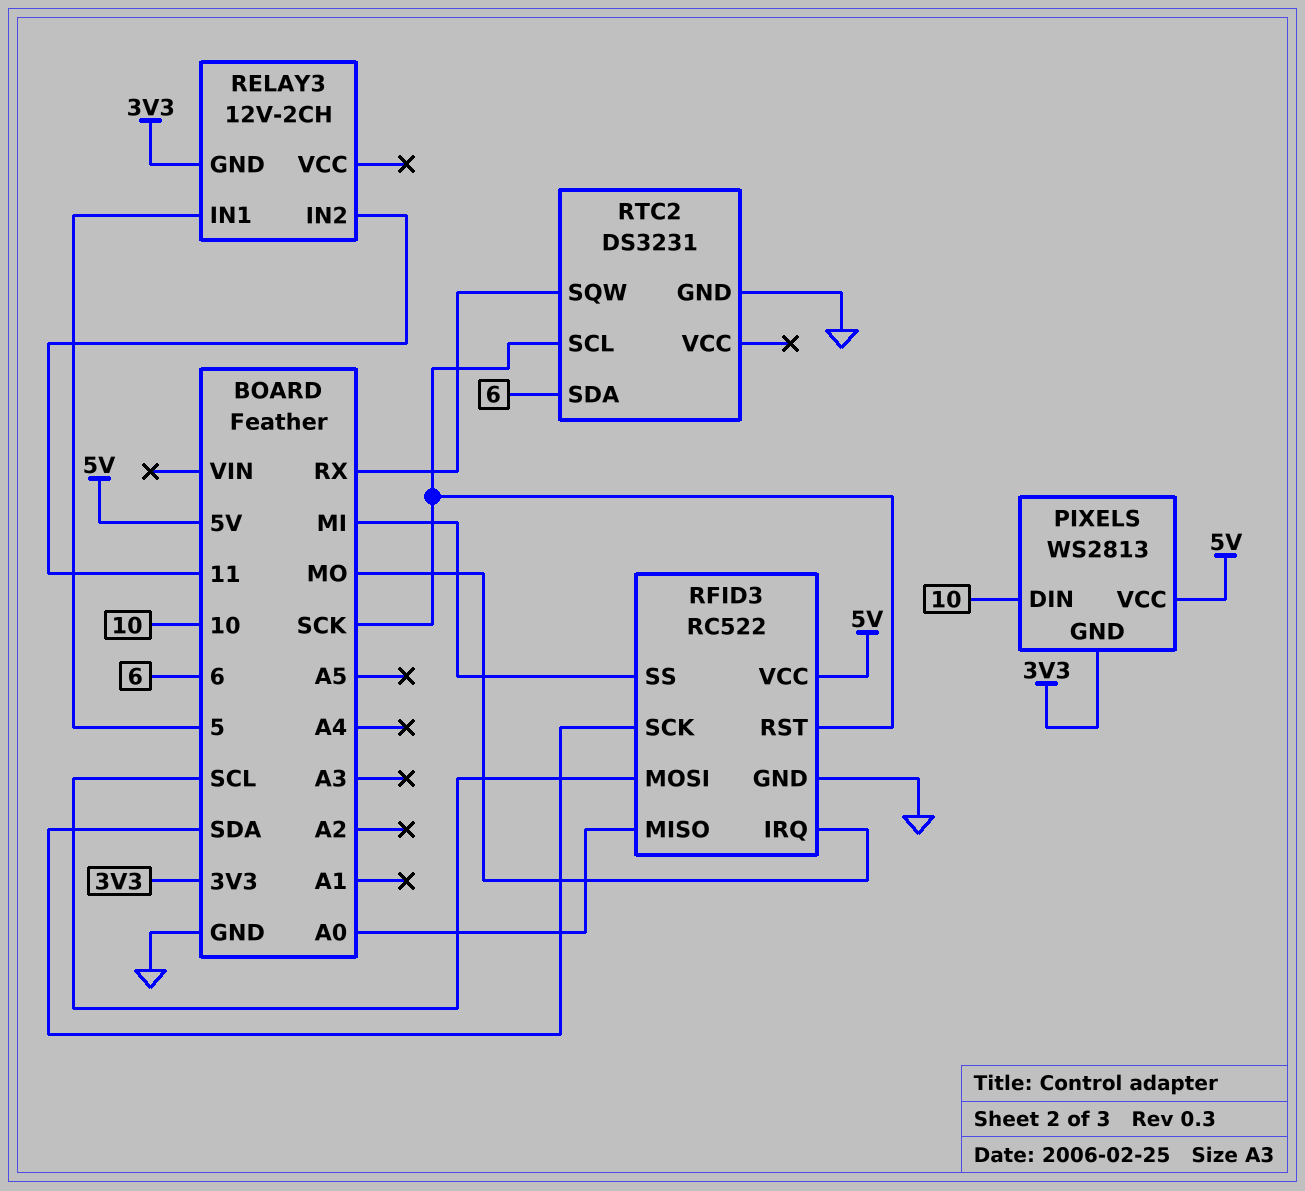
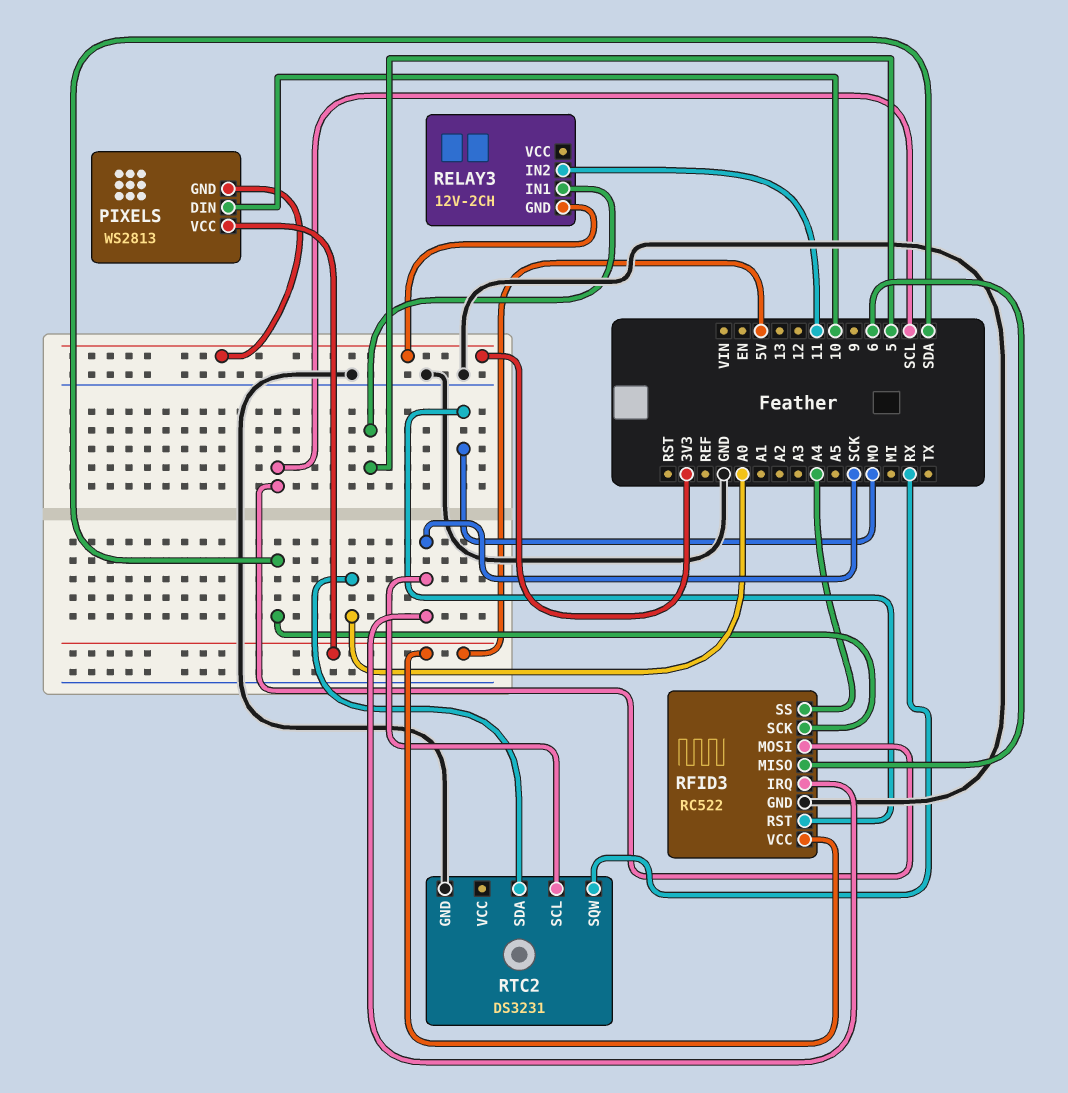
RFID3 pin IRQ: MO -> SCK
RFID3 pin MISO: A0 -> 6
RFID3 pin RST: SCK -> MO
RFID3 pin SS: MI -> A4
RTC2 pin SDA: 6 -> A0

